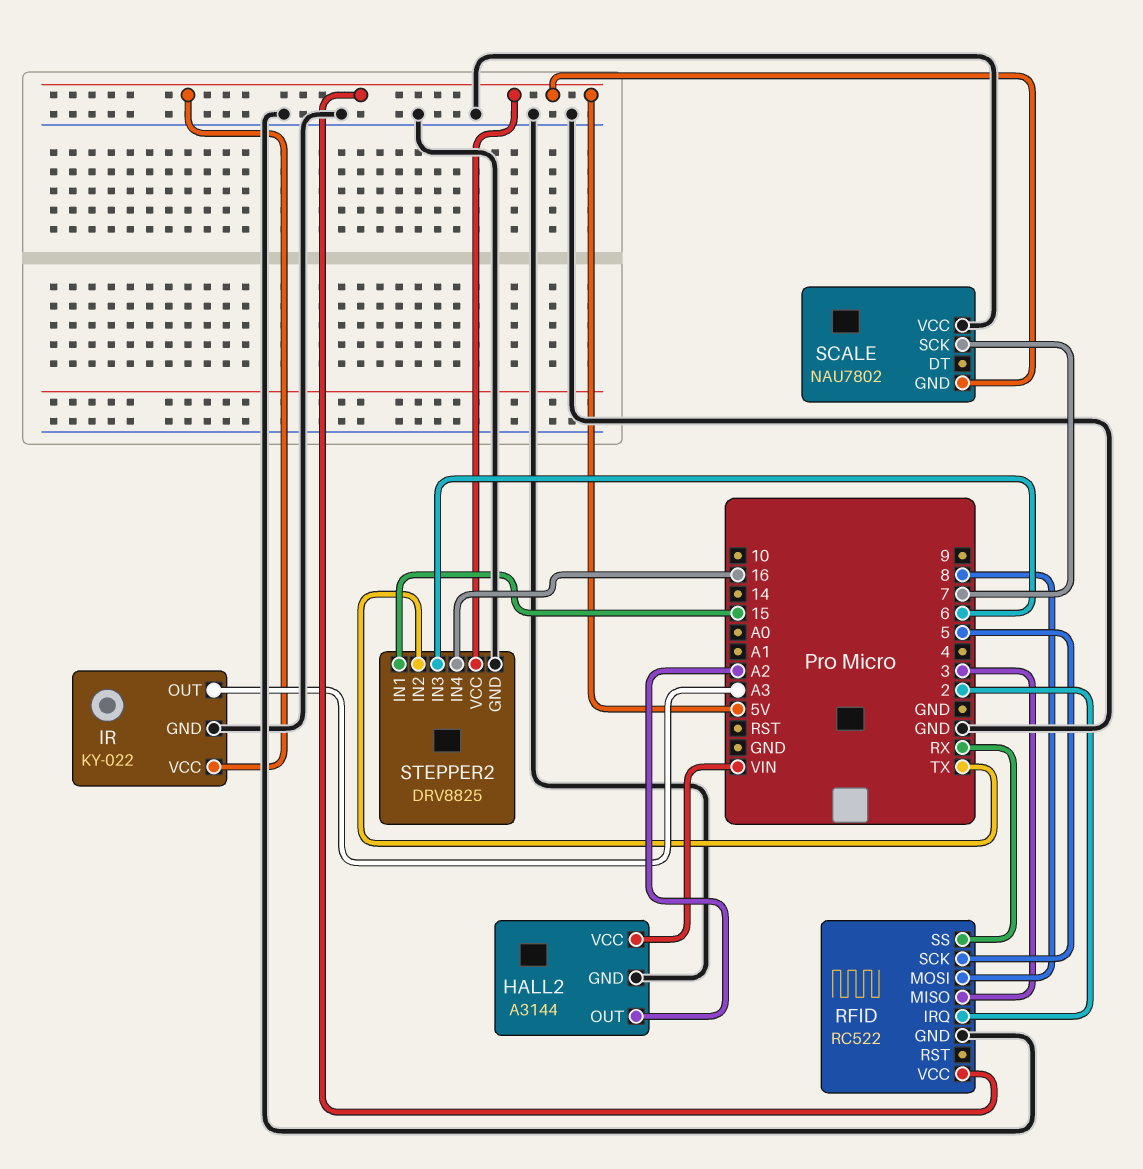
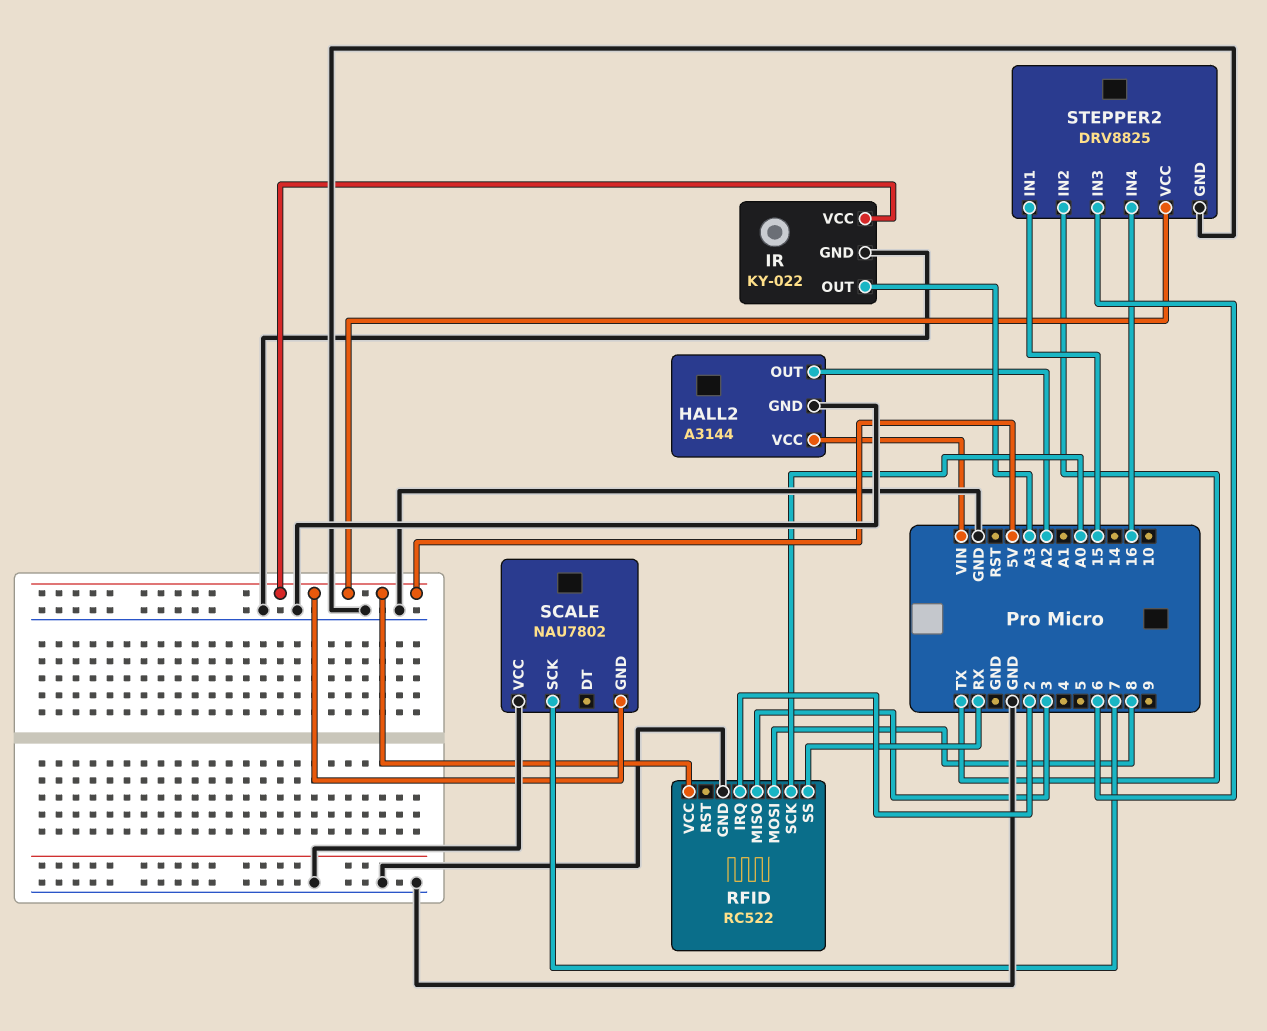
RFID pin SCK: 5 -> A0

